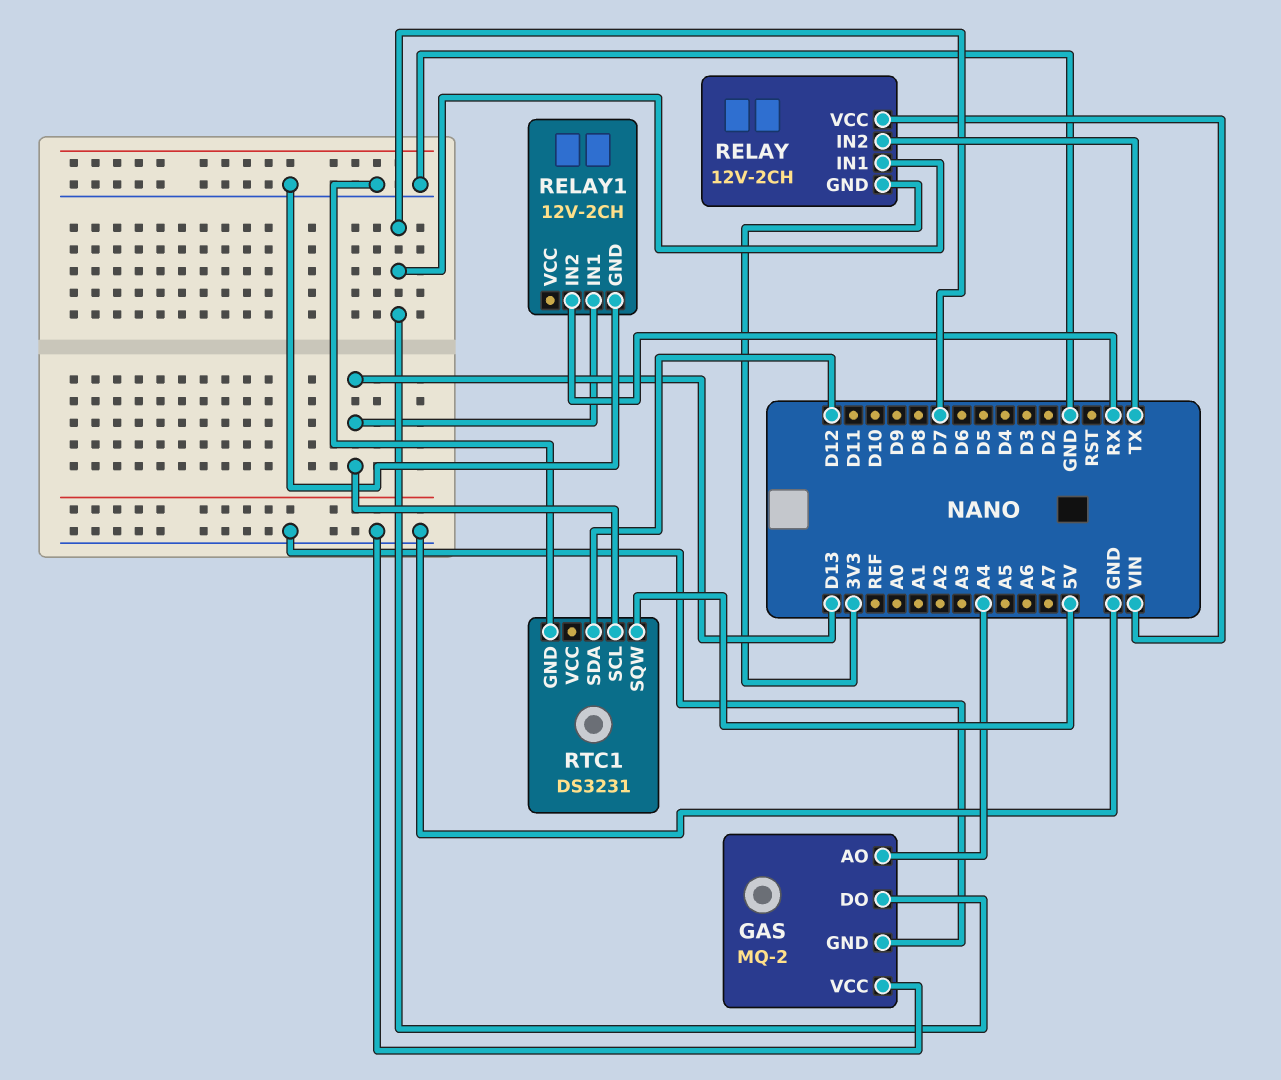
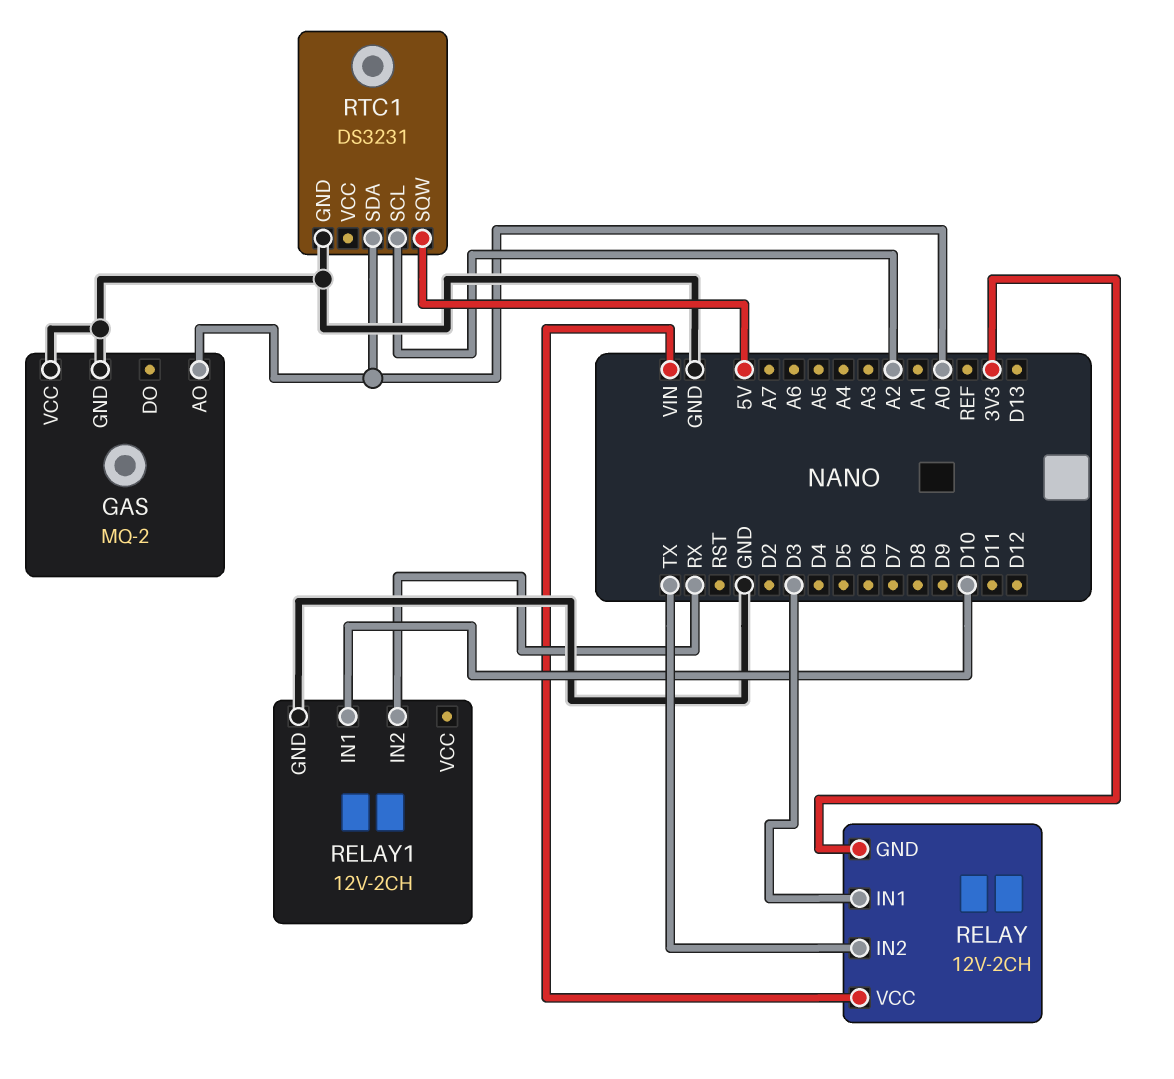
GAS pin AO: A4 -> A0
GAS pin DO: D7 -> none
RELAY pin IN1: D7 -> D3
RELAY1 pin IN1: D13 -> D10
RTC1 pin SCL: D13 -> A2
RTC1 pin SDA: D12 -> A0

